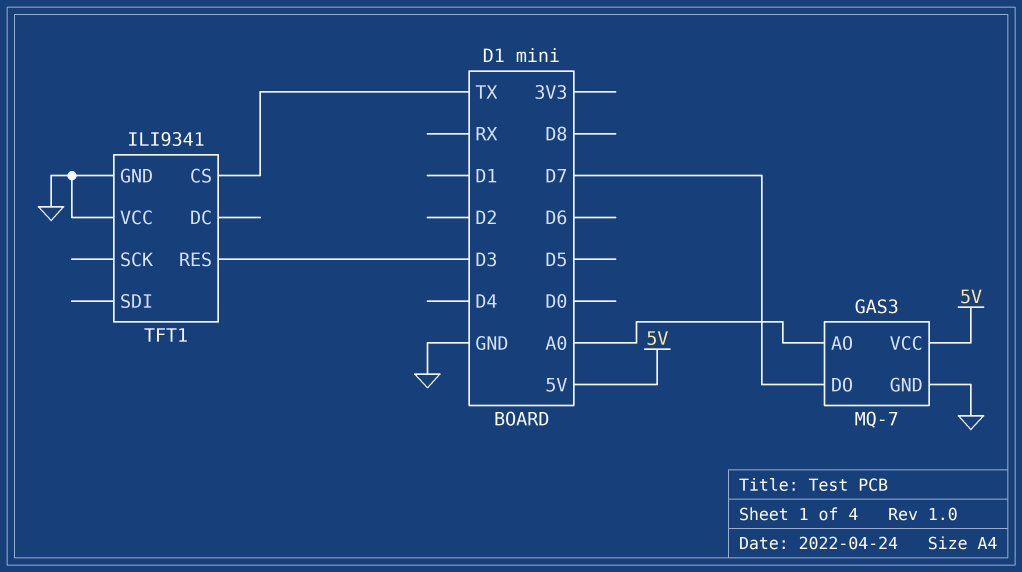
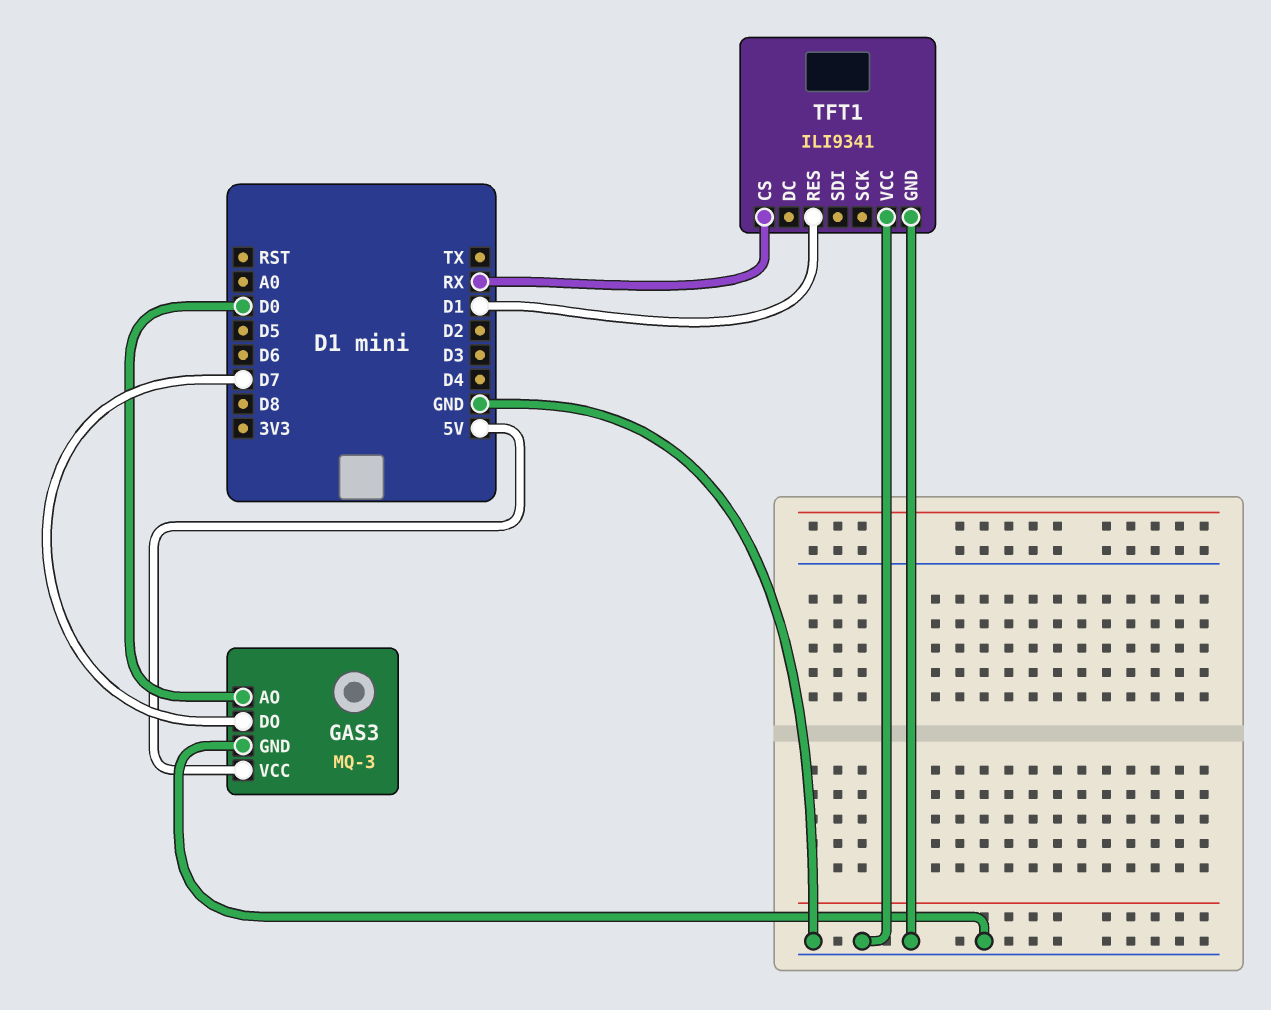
GAS3: MQ-7 -> MQ-3
GAS3 pin AO: A0 -> D0
TFT1 pin CS: TX -> RX
TFT1 pin RES: D3 -> D1

